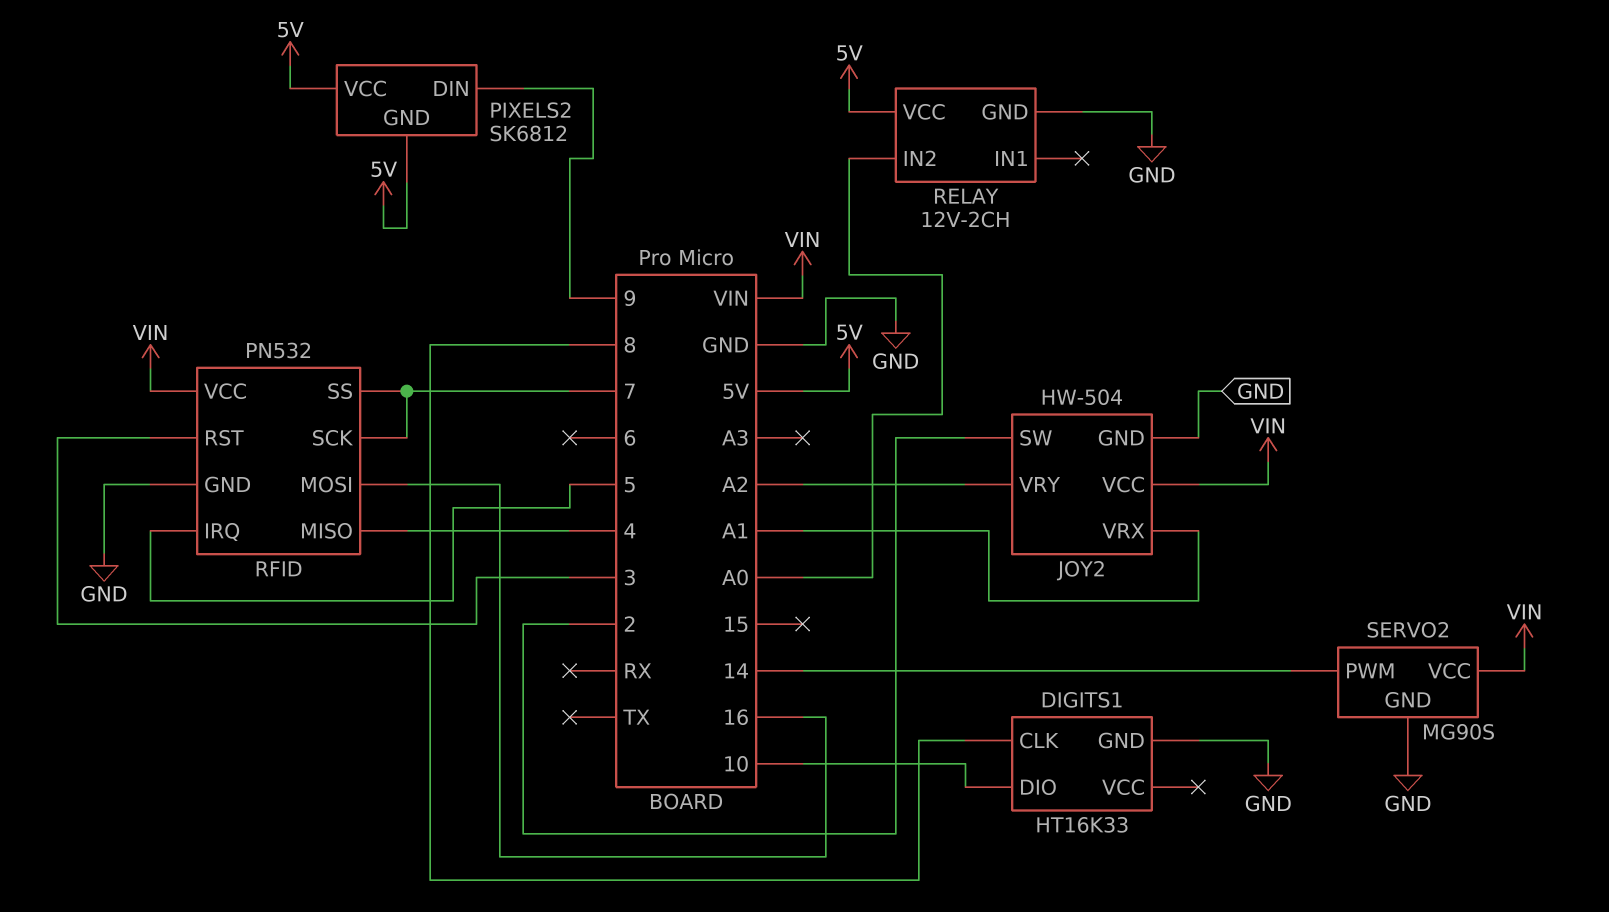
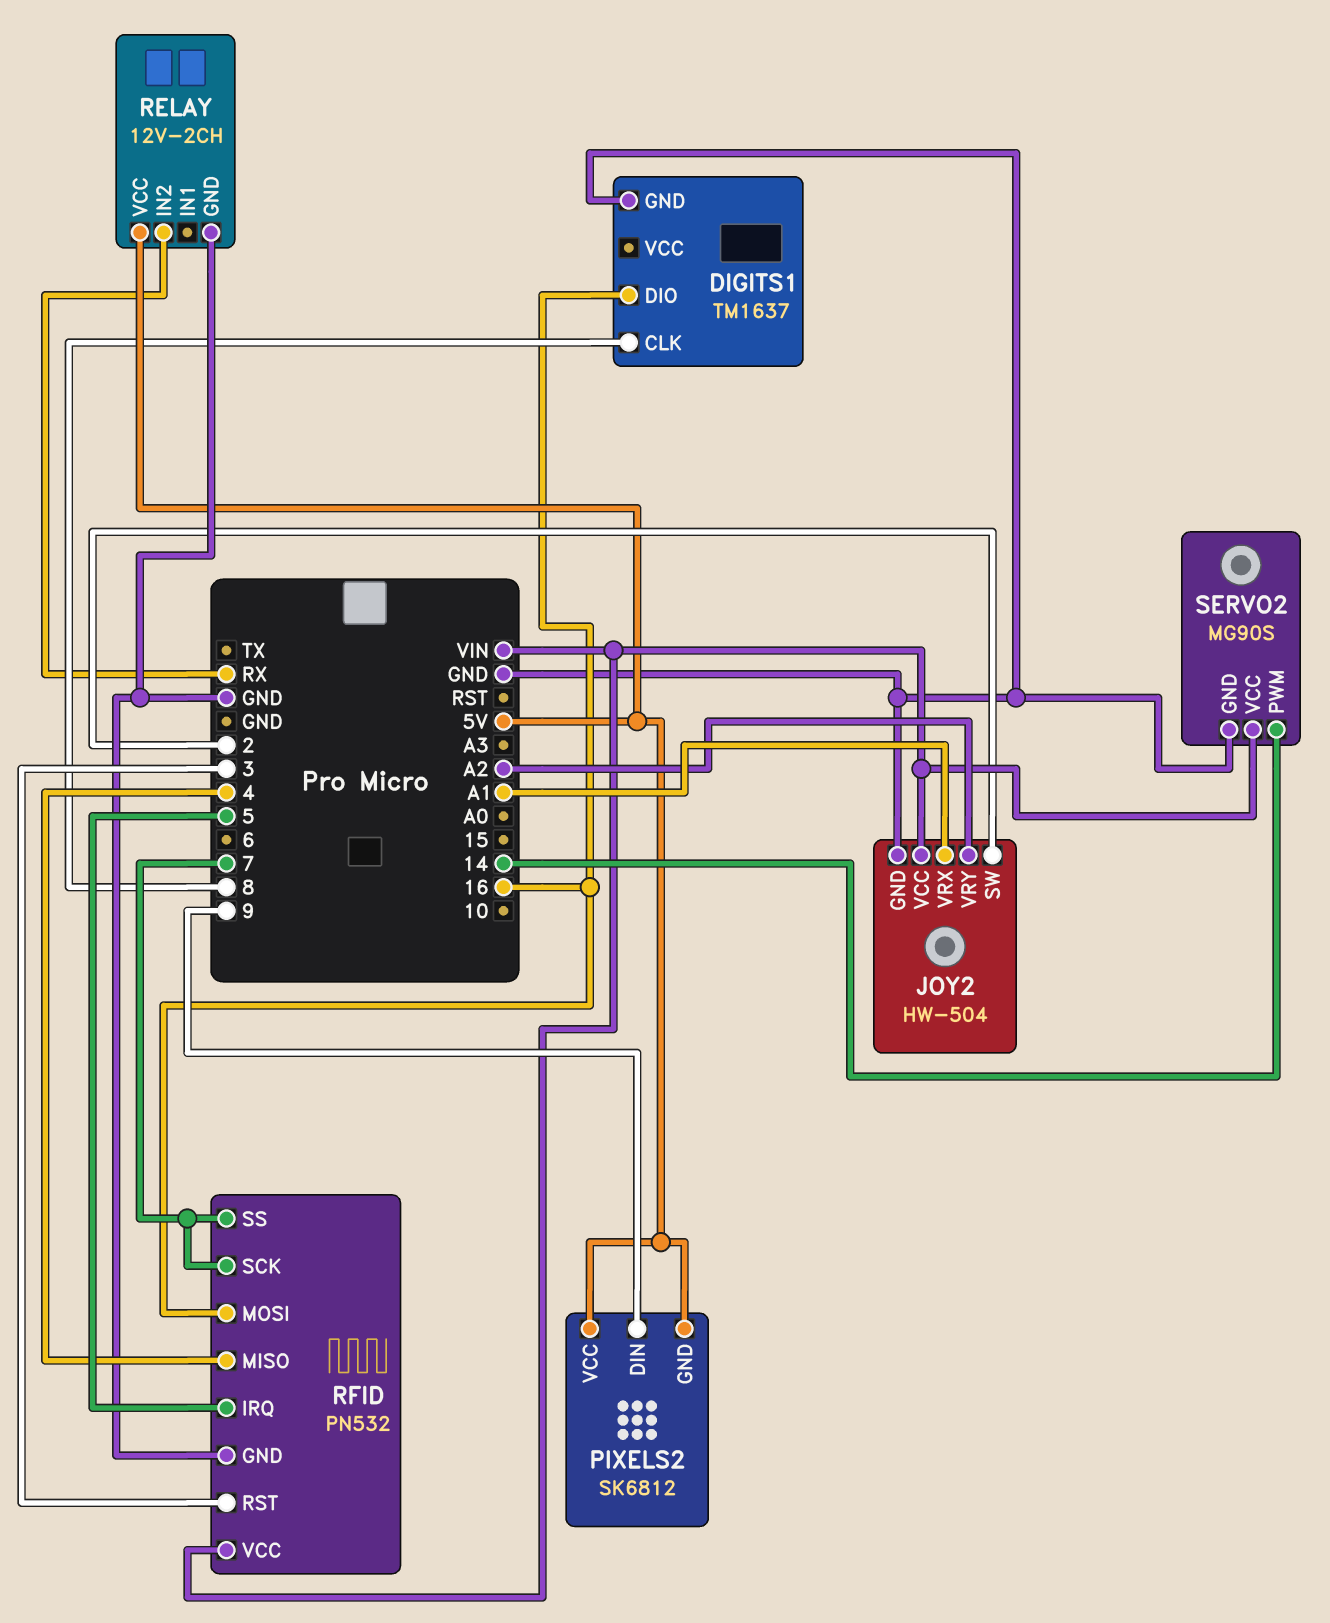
DIGITS1: HT16K33 -> TM1637
DIGITS1 pin DIO: 10 -> 16
RELAY pin IN2: A0 -> RX

